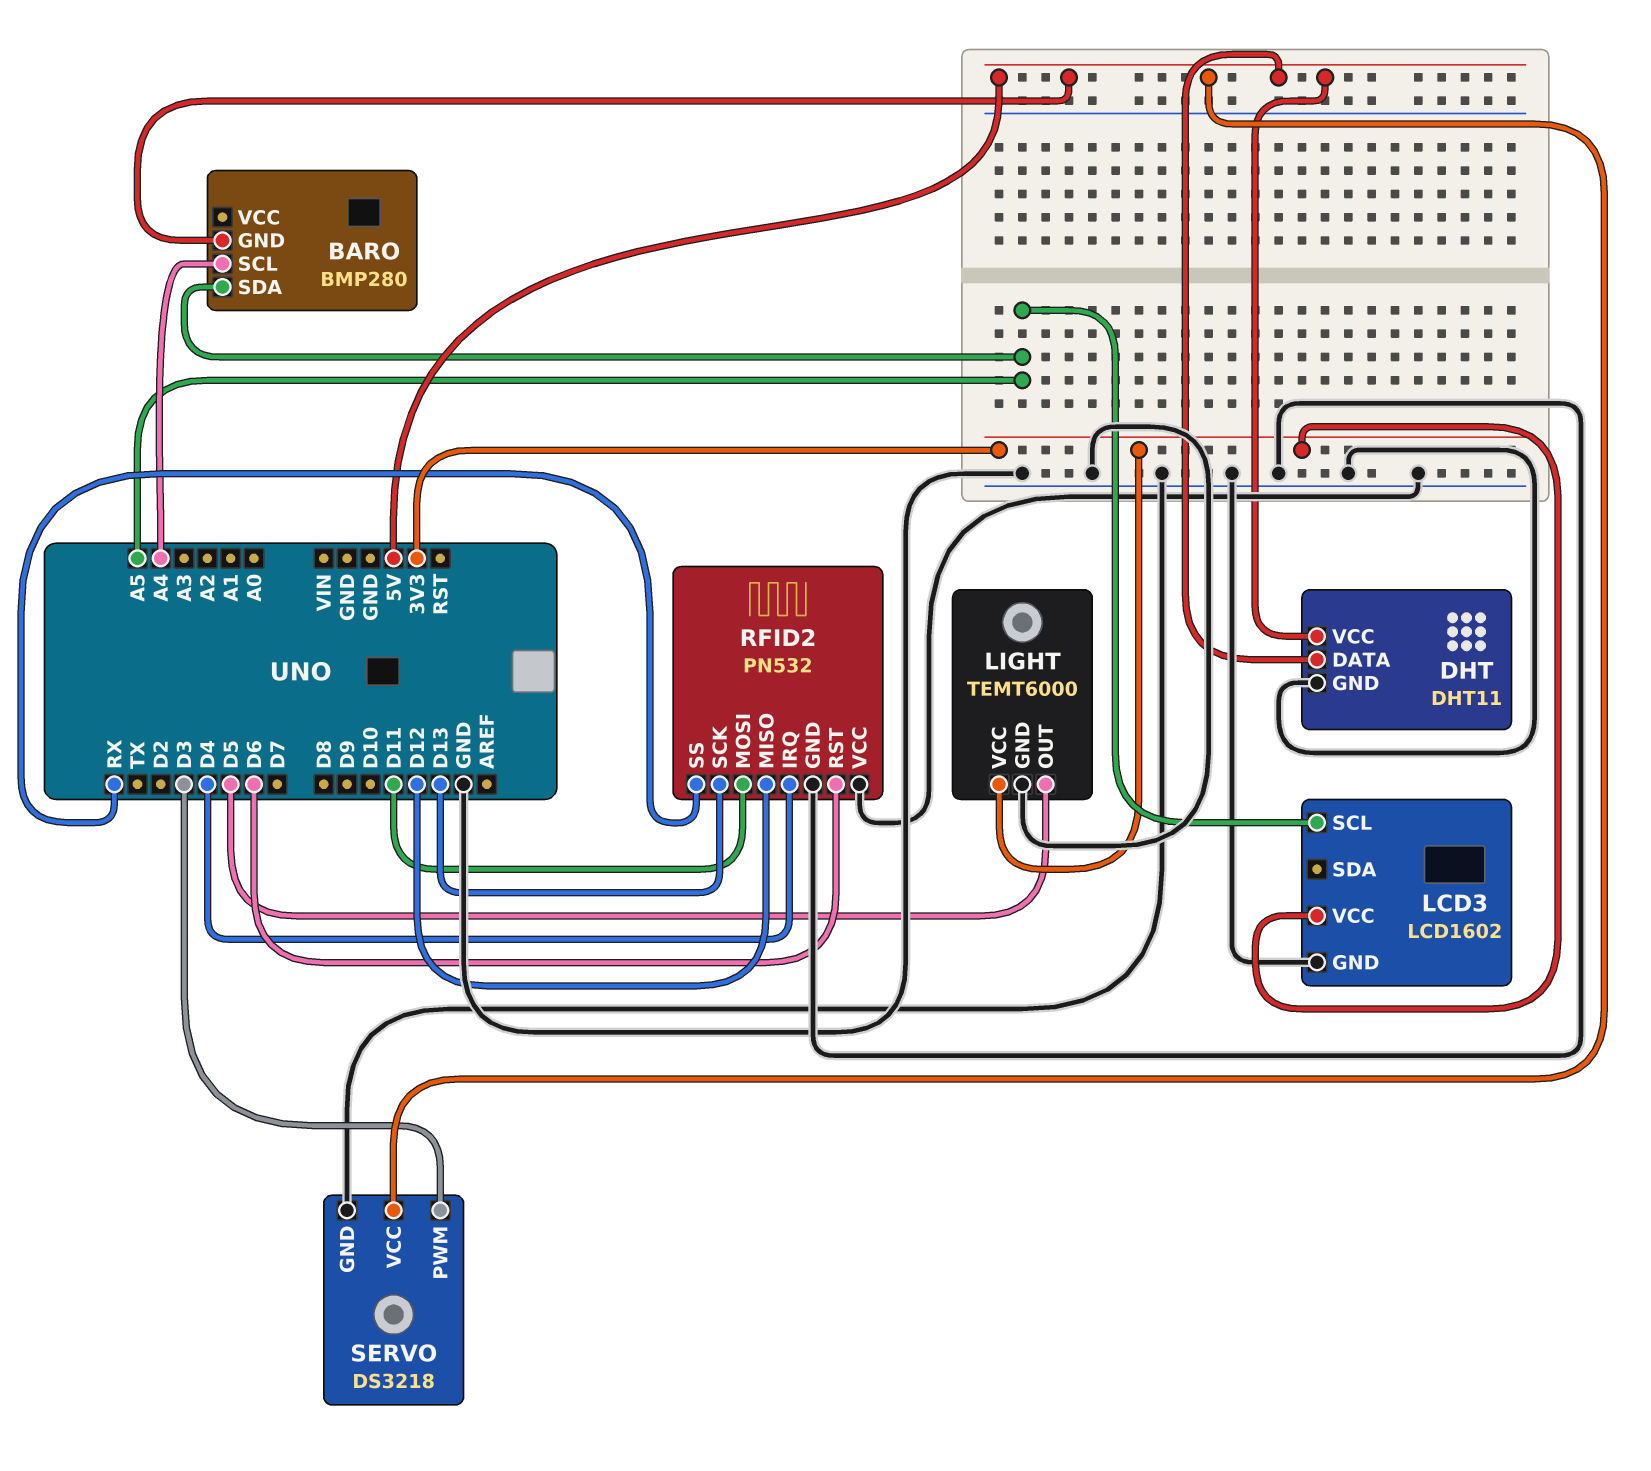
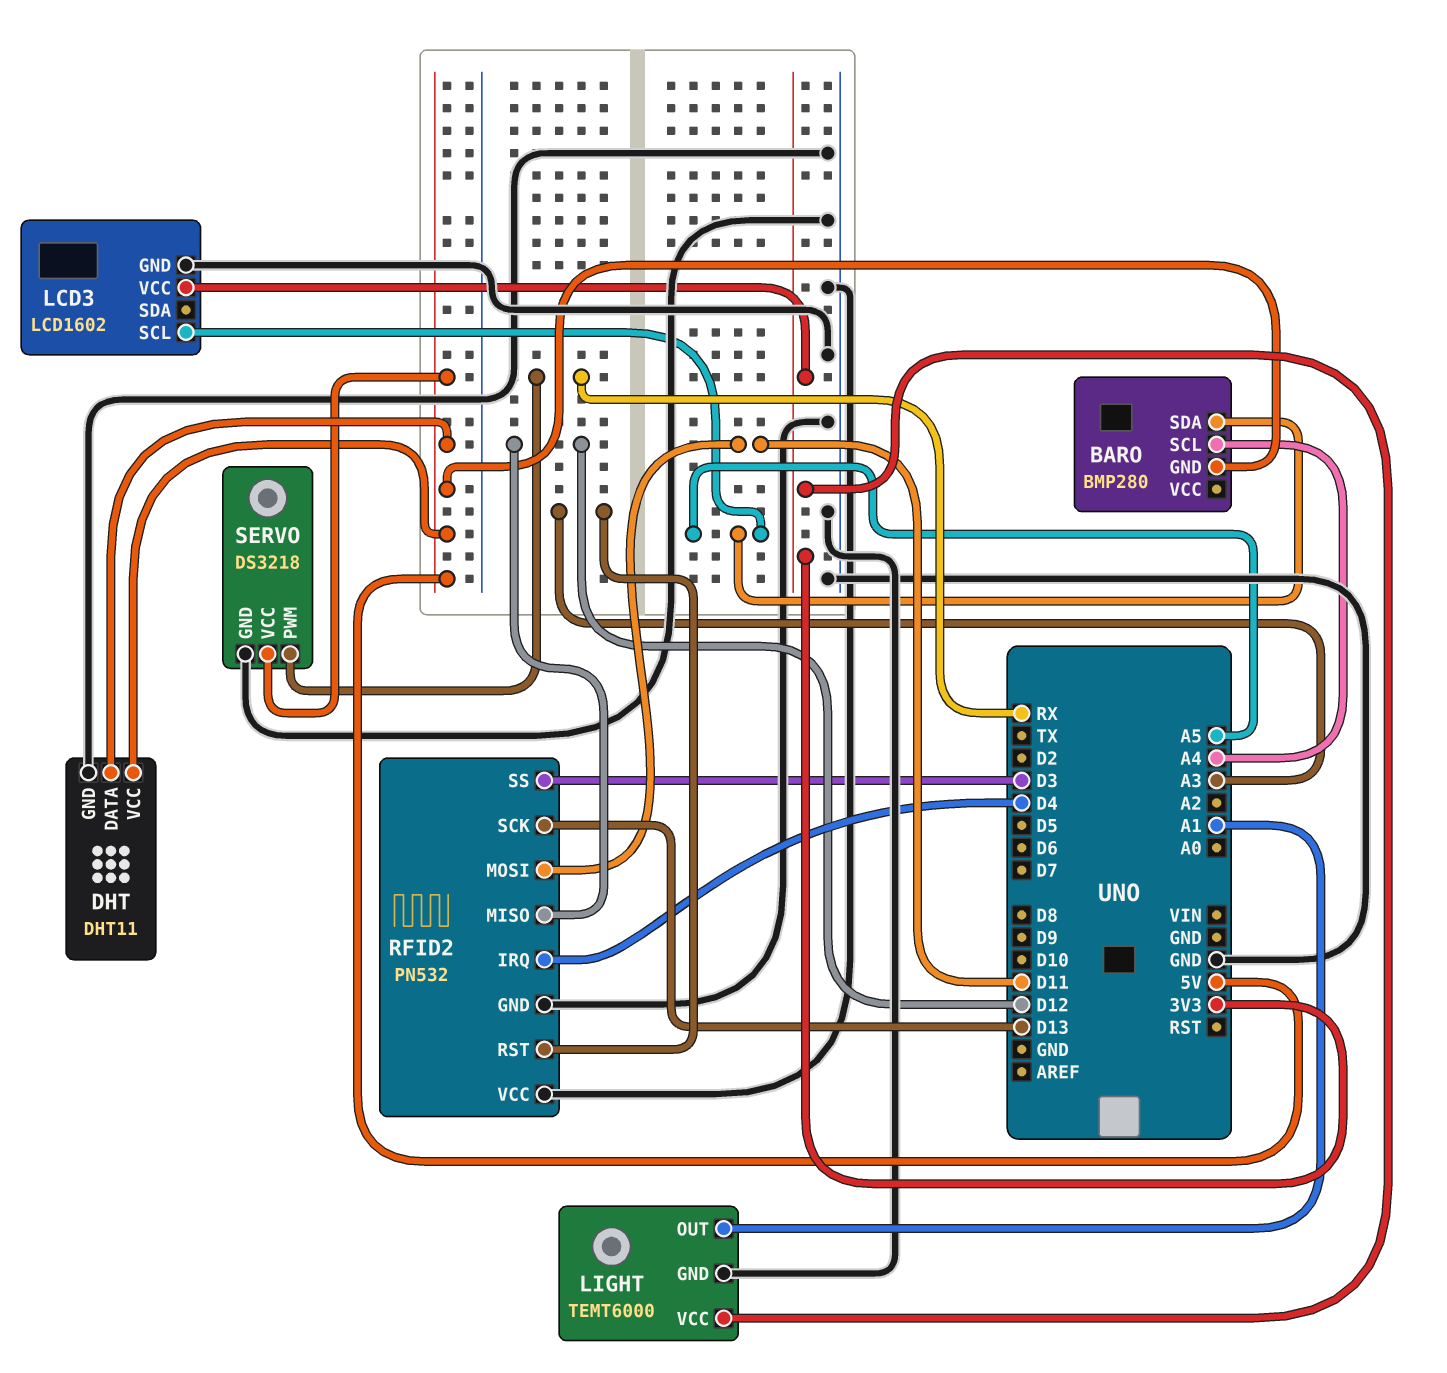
LIGHT pin OUT: D5 -> A1
RFID2 pin RST: D6 -> A3
RFID2 pin SS: RX -> D3
SERVO pin PWM: D3 -> RX

